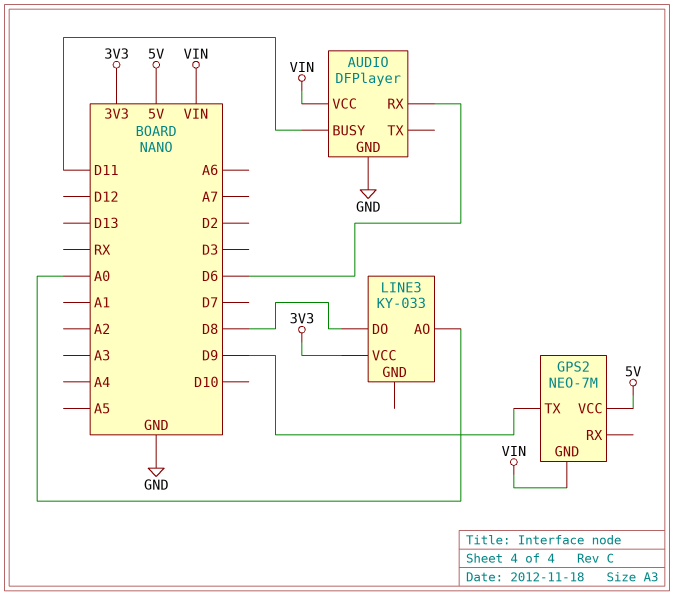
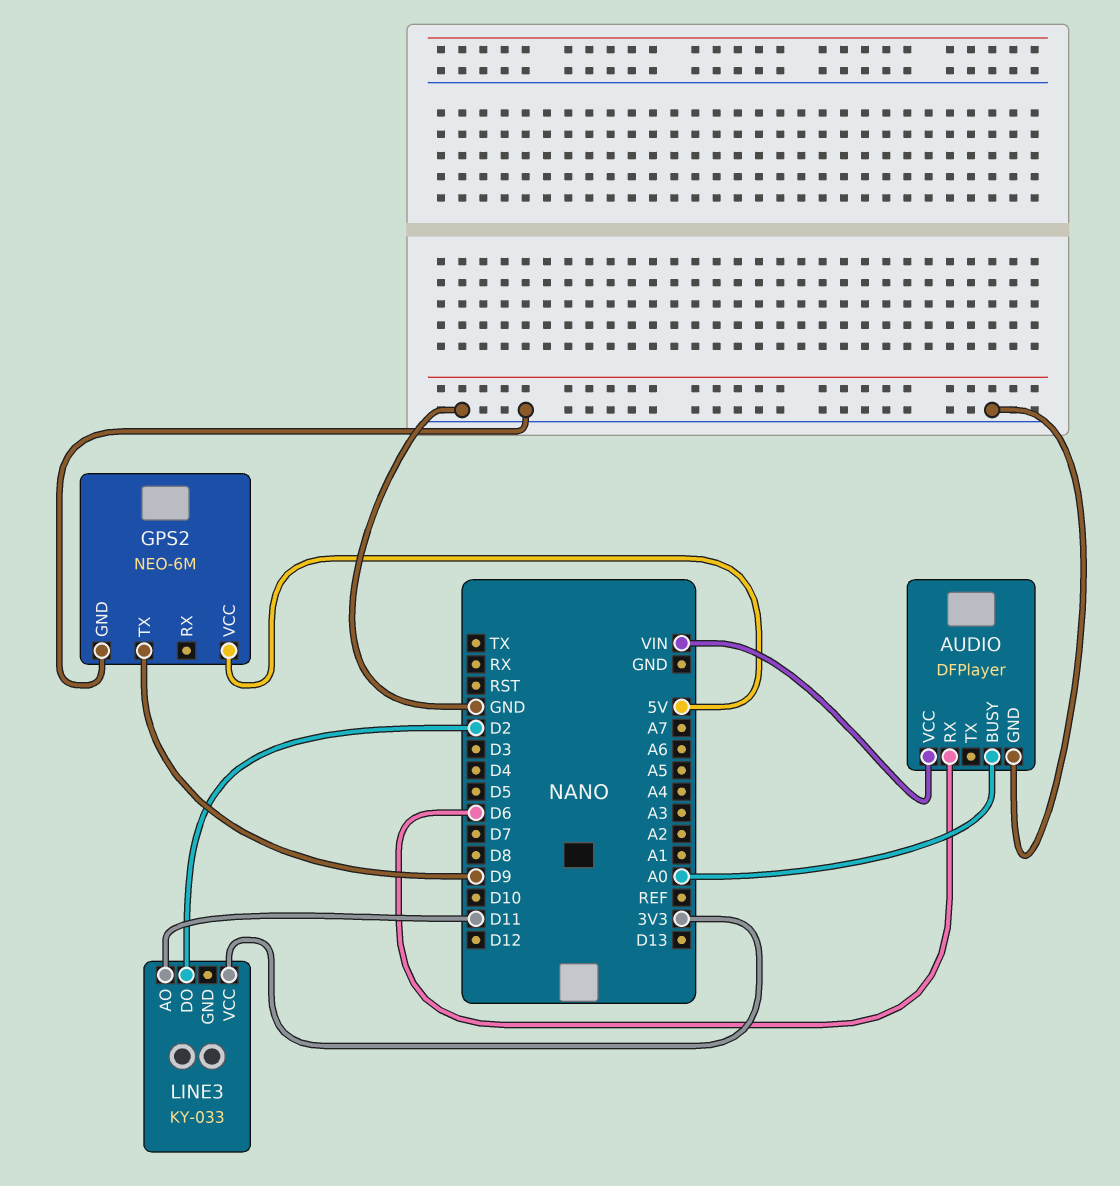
AUDIO pin BUSY: D11 -> A0
GPS2: NEO-7M -> NEO-6M
GPS2 pin GND: VIN -> GND
LINE3 pin AO: A0 -> D11
LINE3 pin DO: D8 -> D2

